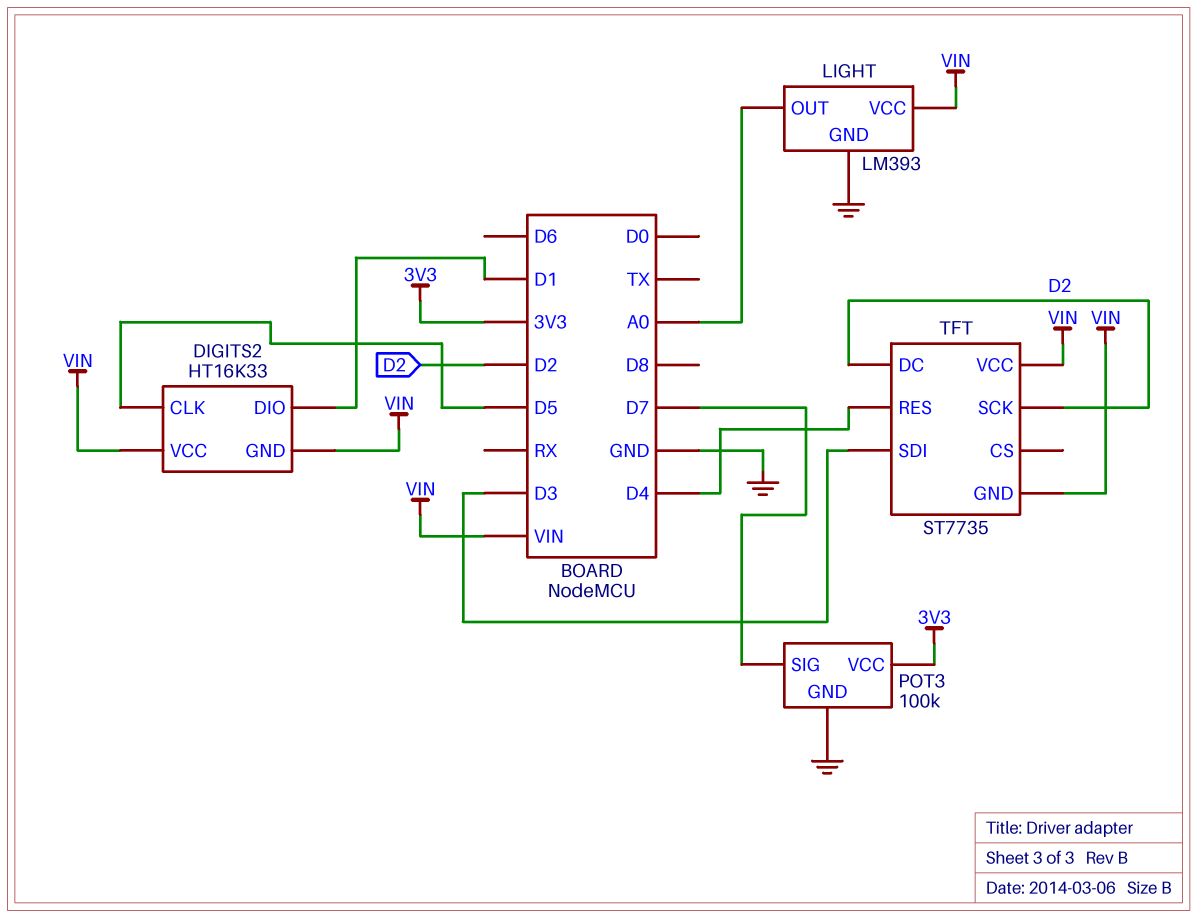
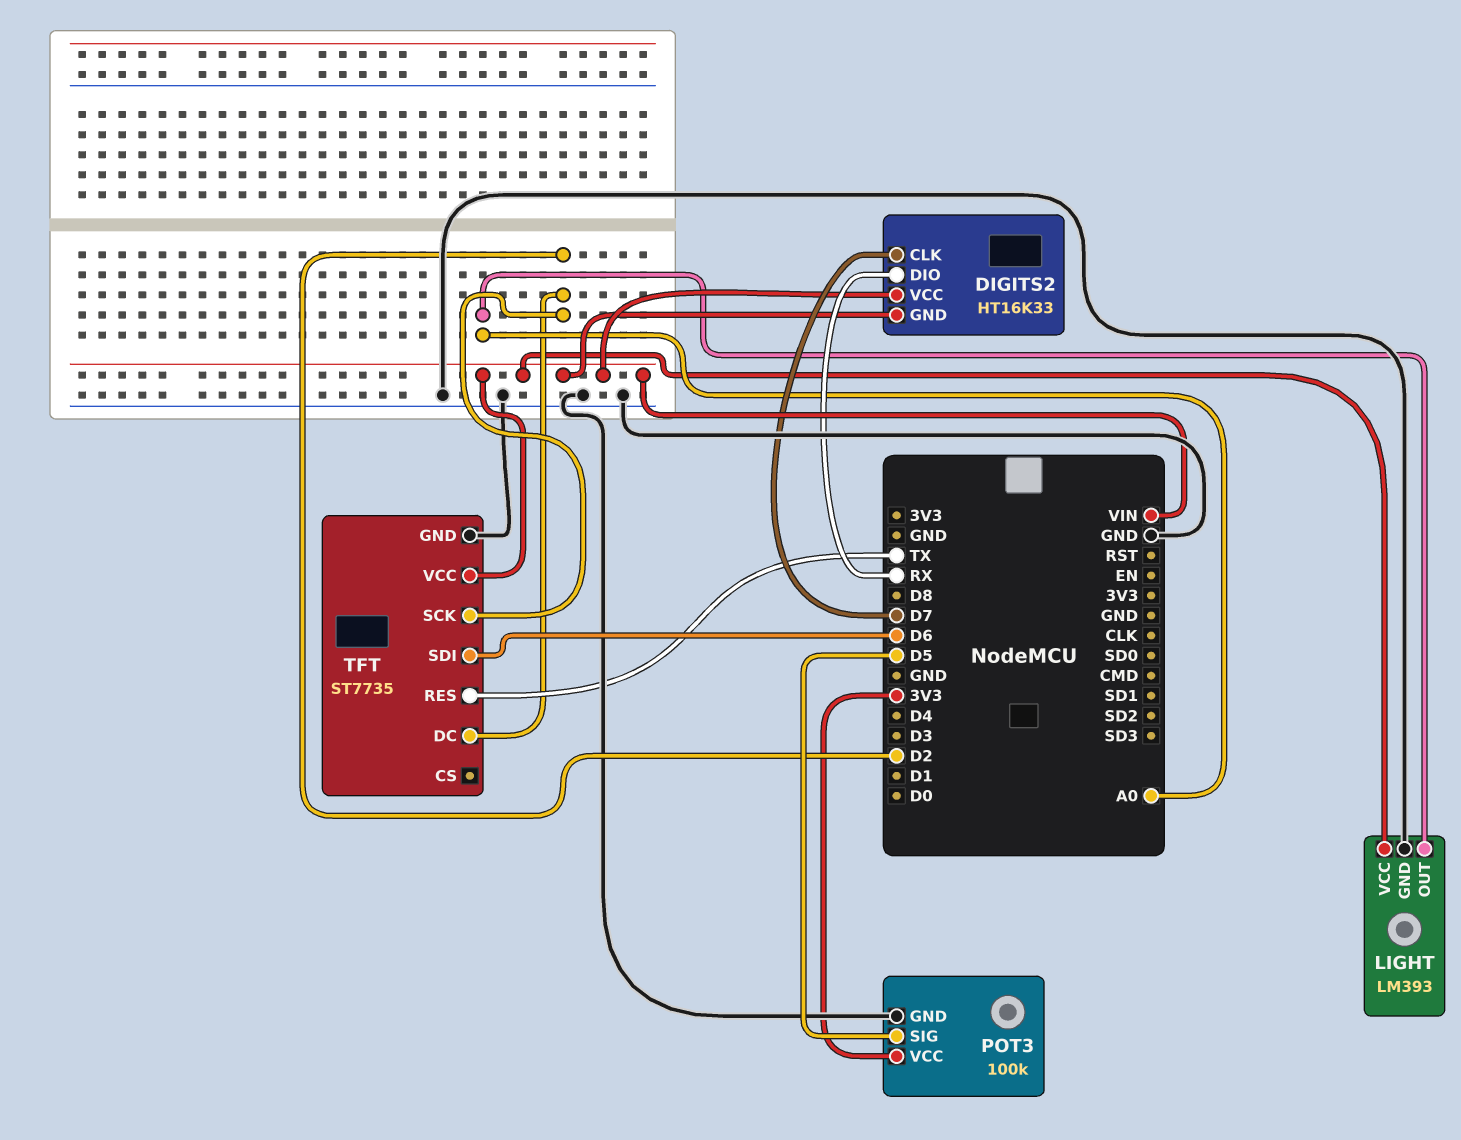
DIGITS2 pin CLK: D5 -> D7
DIGITS2 pin DIO: D1 -> RX
POT3 pin SIG: D7 -> D5
TFT pin GND: VIN -> GND
TFT pin RES: D4 -> TX
TFT pin SDI: D3 -> D6

